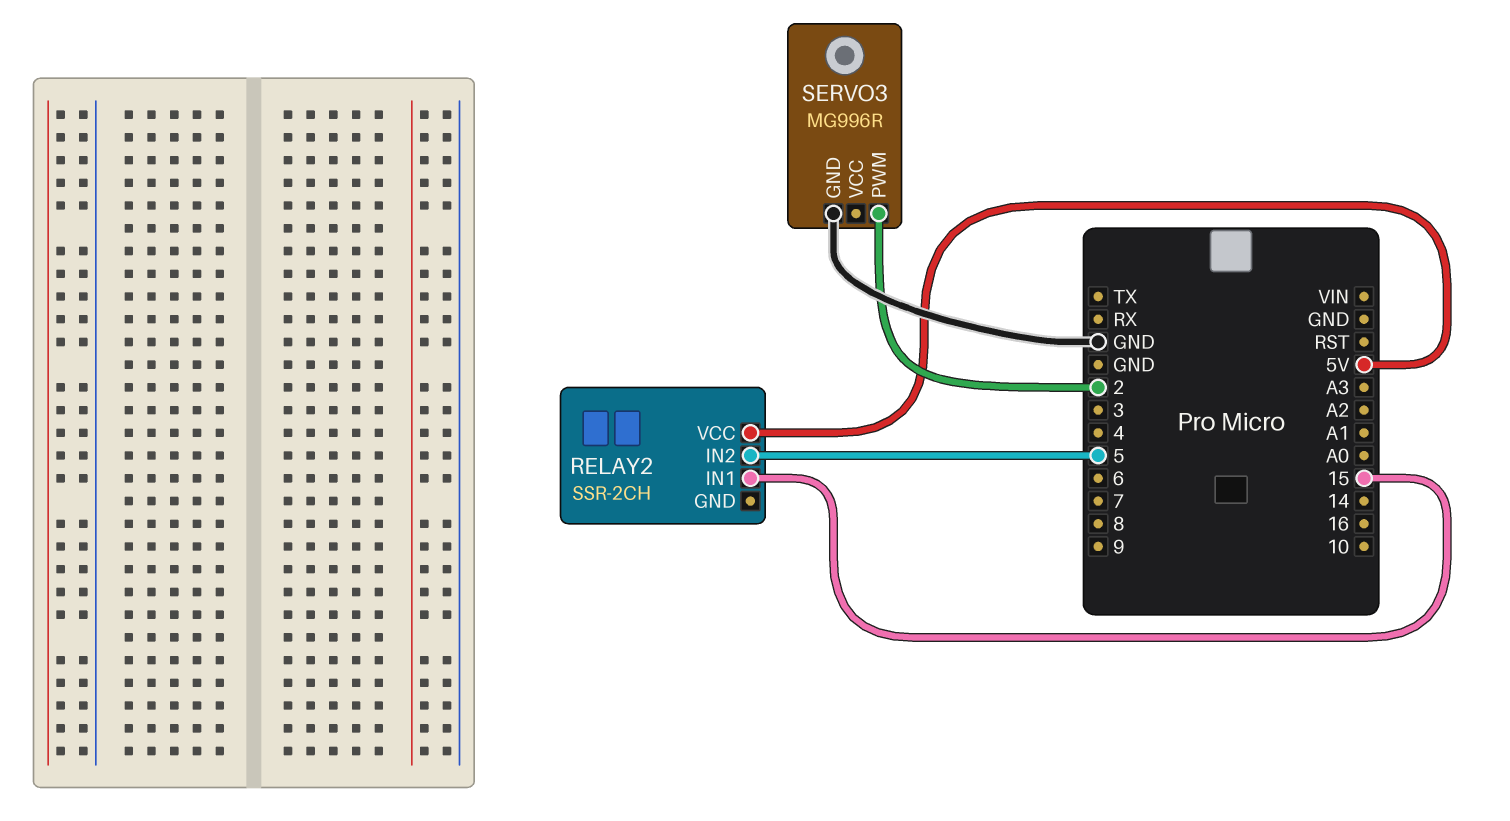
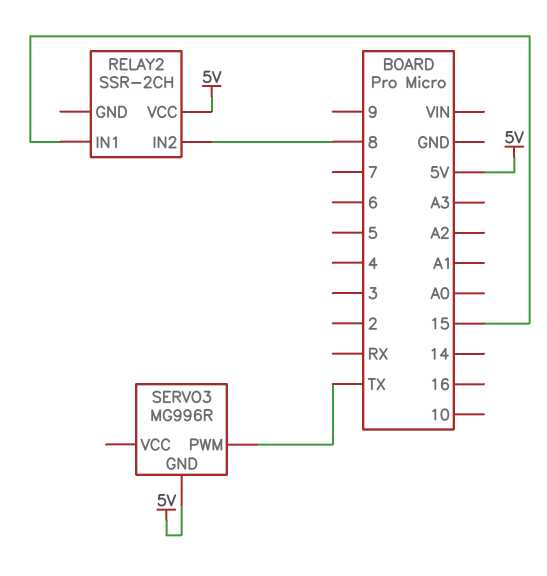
RELAY2 pin IN2: 5 -> 8
SERVO3 pin GND: GND -> 5V
SERVO3 pin PWM: 2 -> TX

